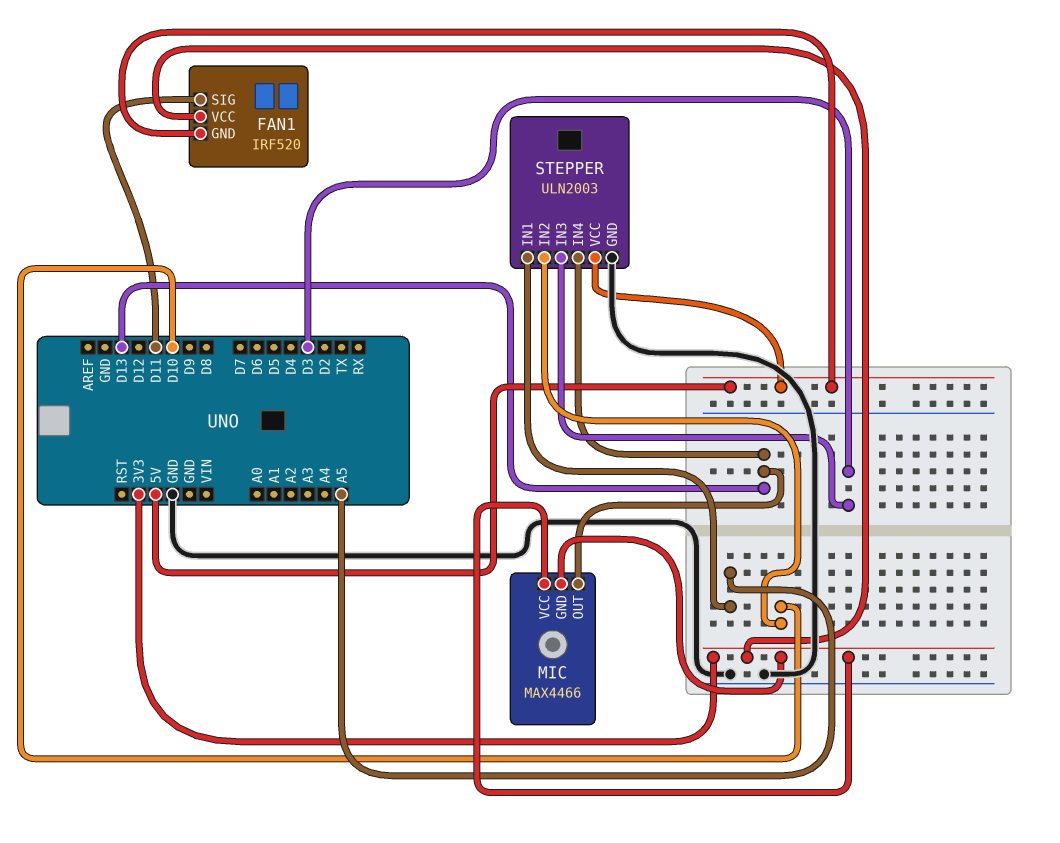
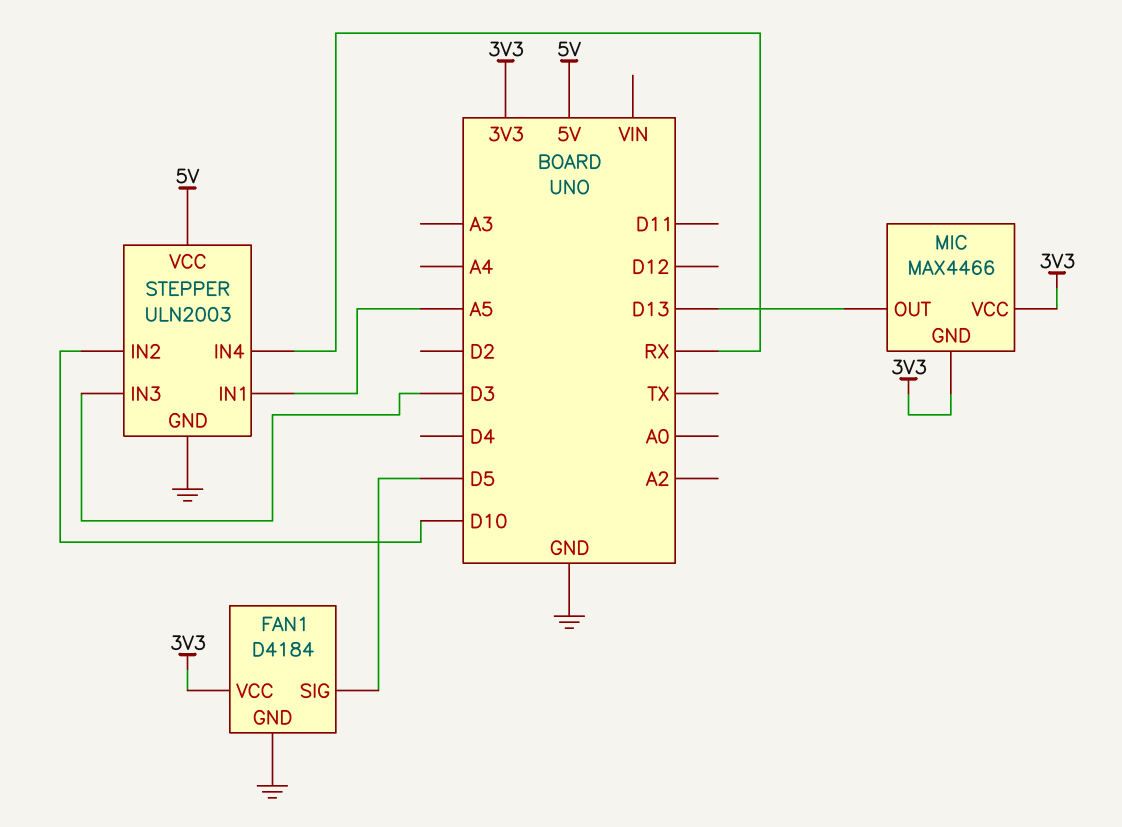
FAN1: IRF520 -> D4184
FAN1 pin GND: 5V -> GND
FAN1 pin SIG: D11 -> D5
STEPPER pin IN4: D13 -> RX

